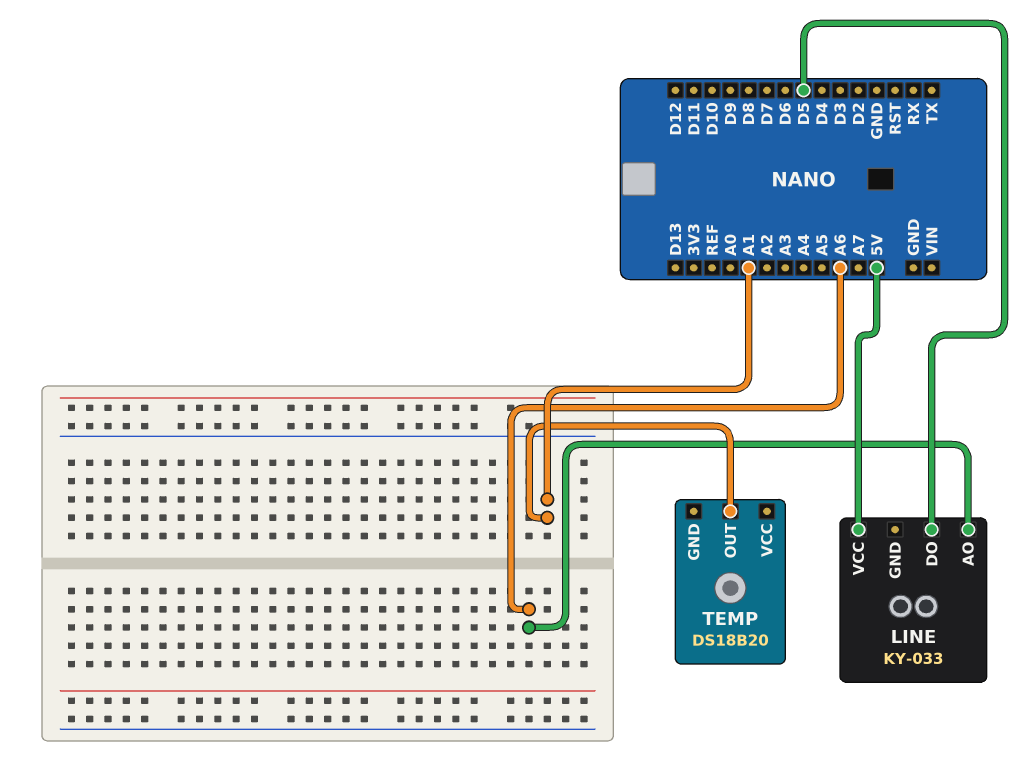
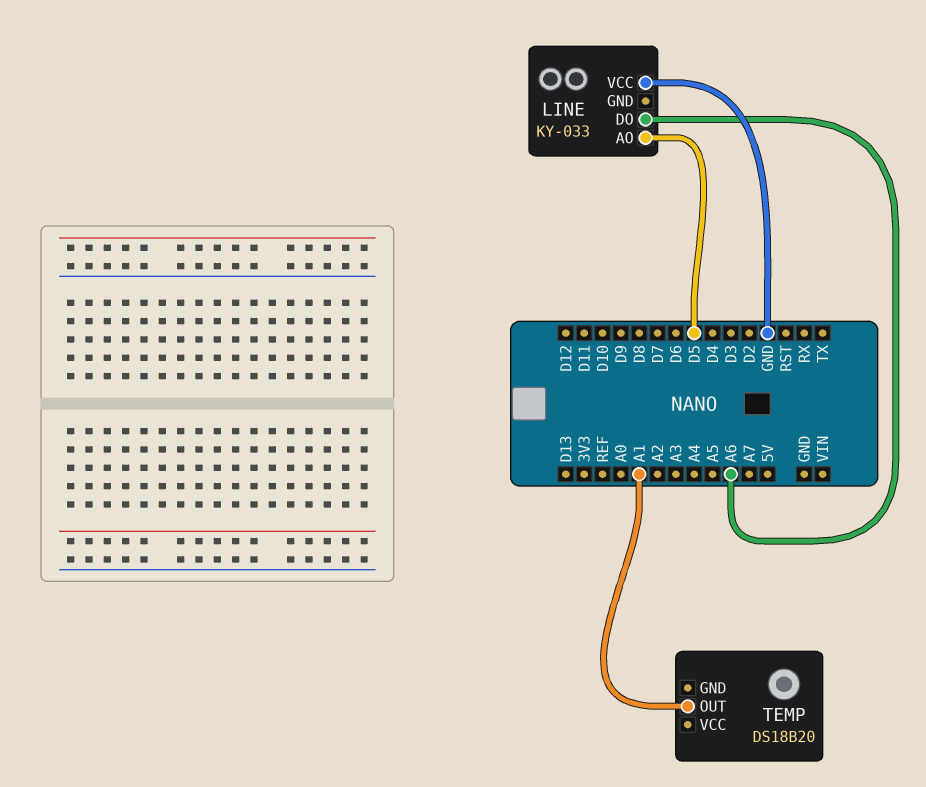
LINE pin AO: A6 -> D5
LINE pin DO: D5 -> A6
LINE pin VCC: 5V -> GND

